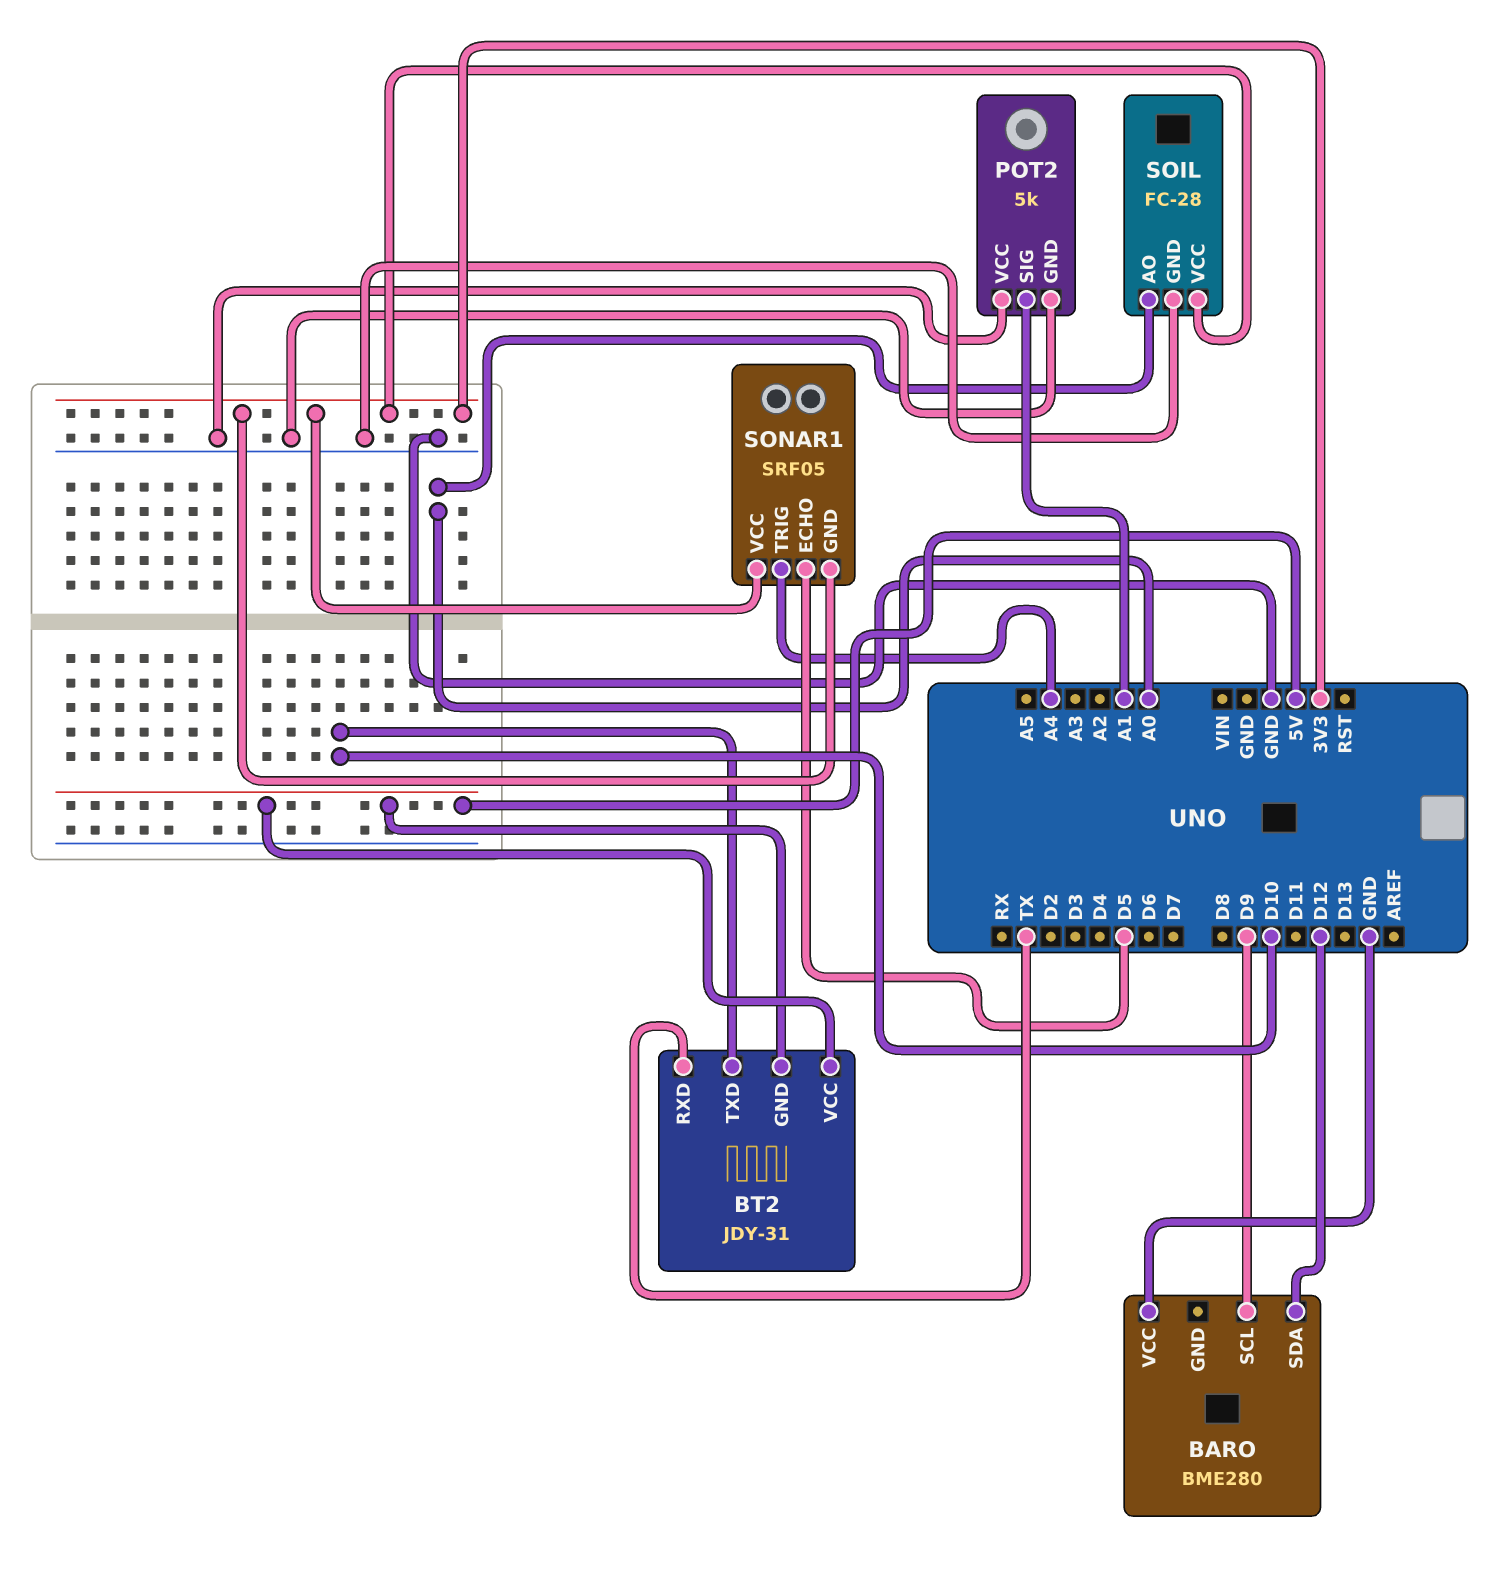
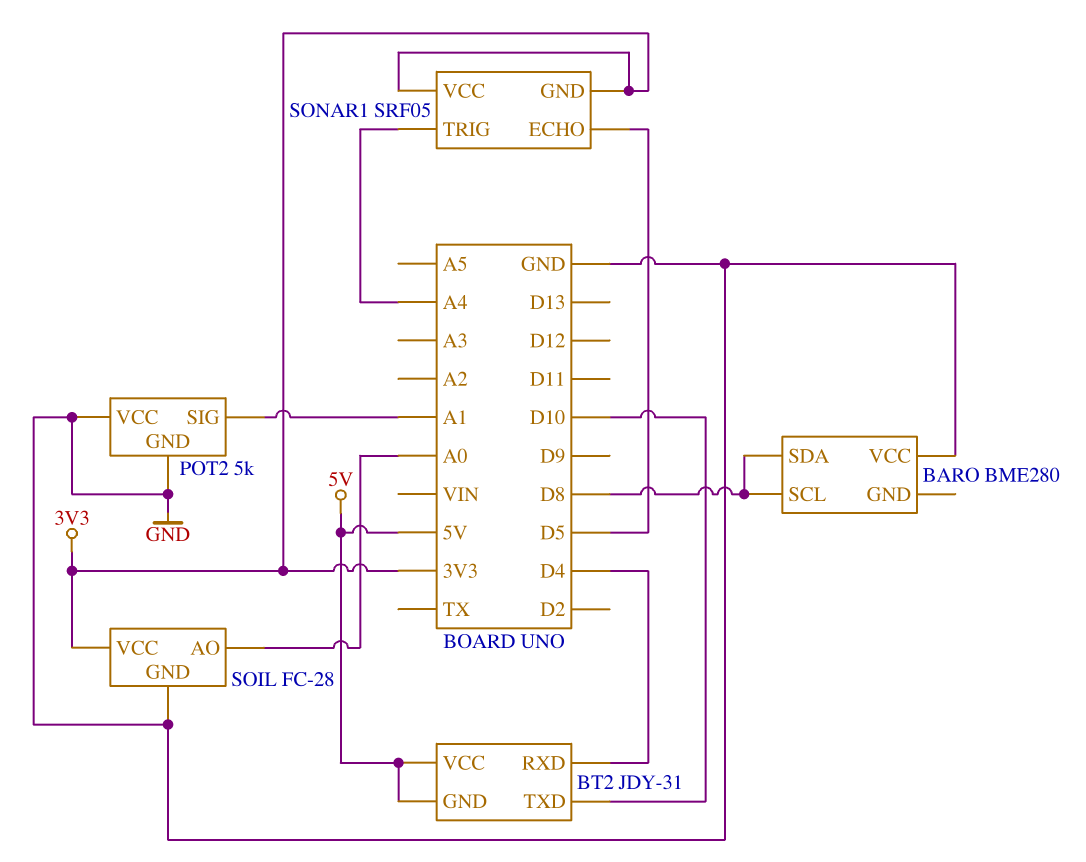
BARO pin SCL: D9 -> D8
BARO pin SDA: D12 -> D8
BT2 pin RXD: TX -> D4

